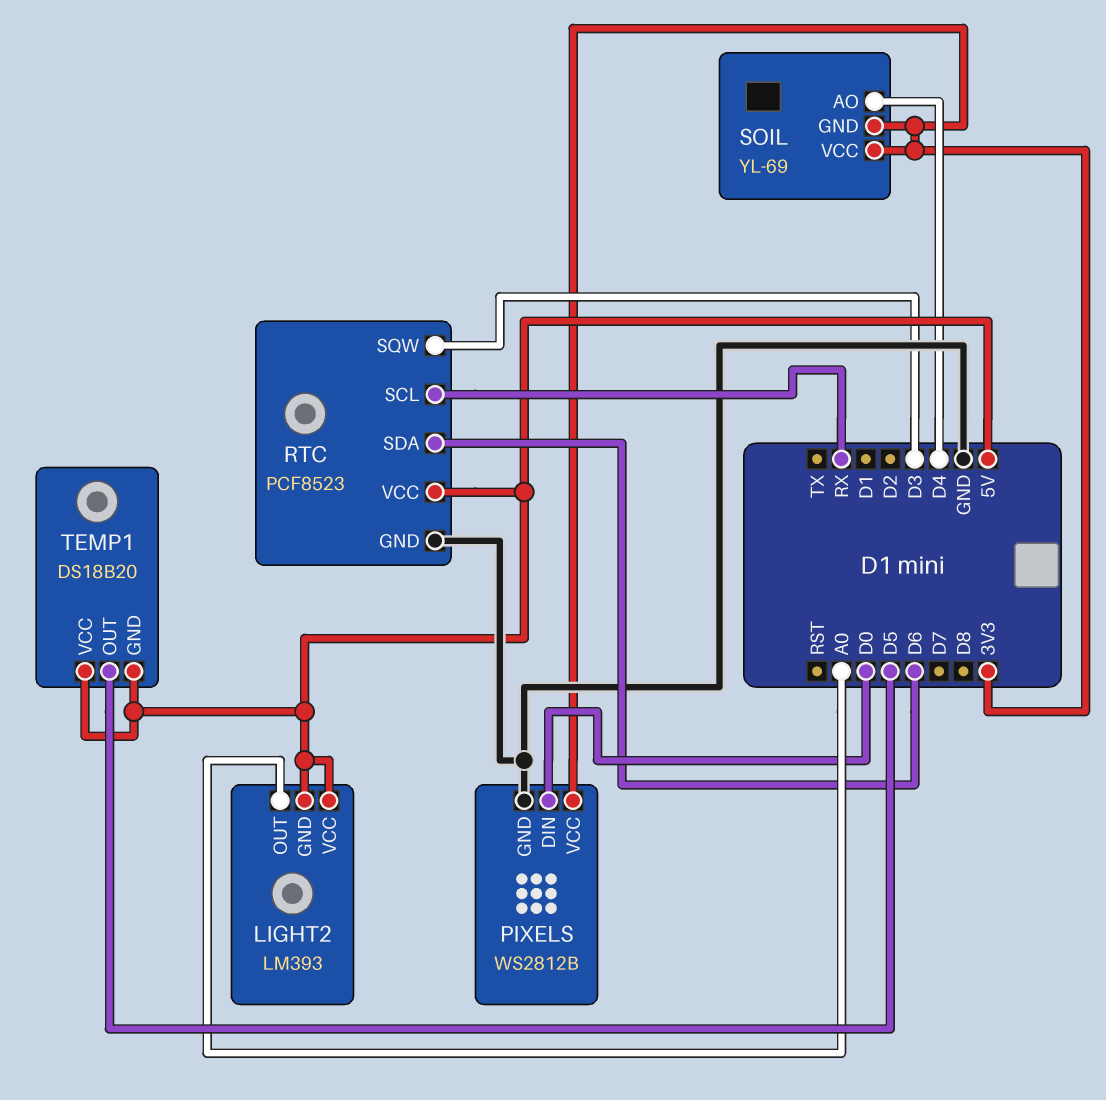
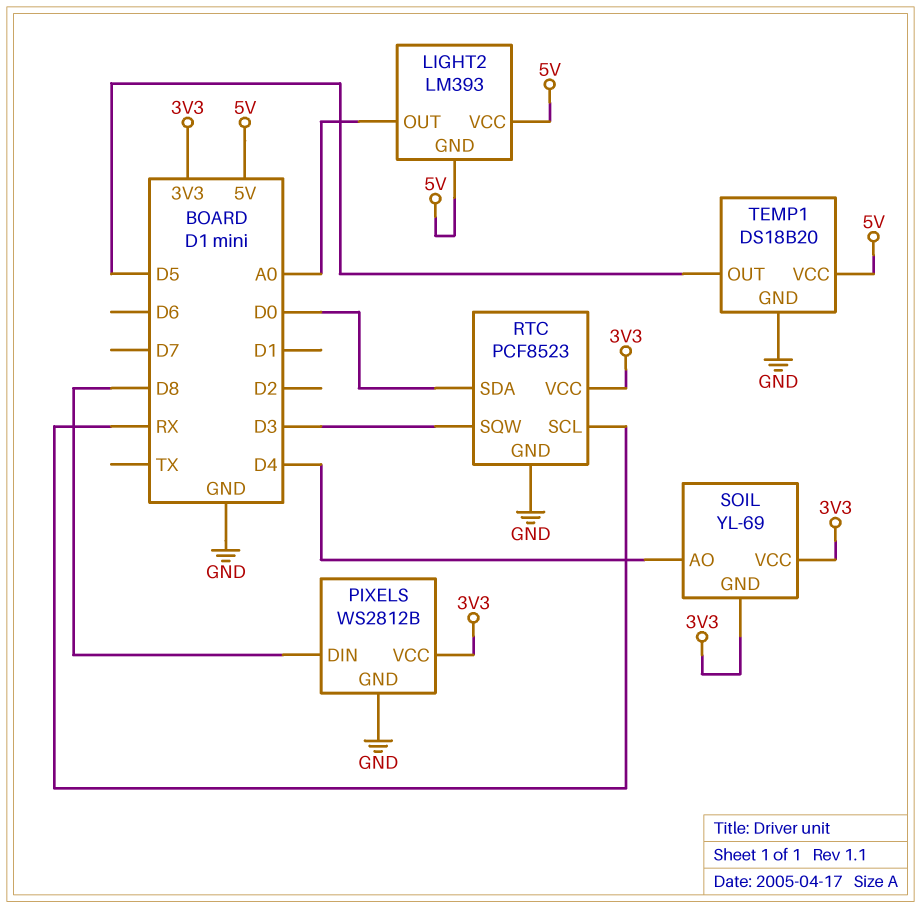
PIXELS pin DIN: D0 -> D8
RTC pin SDA: D6 -> D0
RTC pin VCC: 5V -> 3V3
TEMP1 pin GND: 5V -> GND

